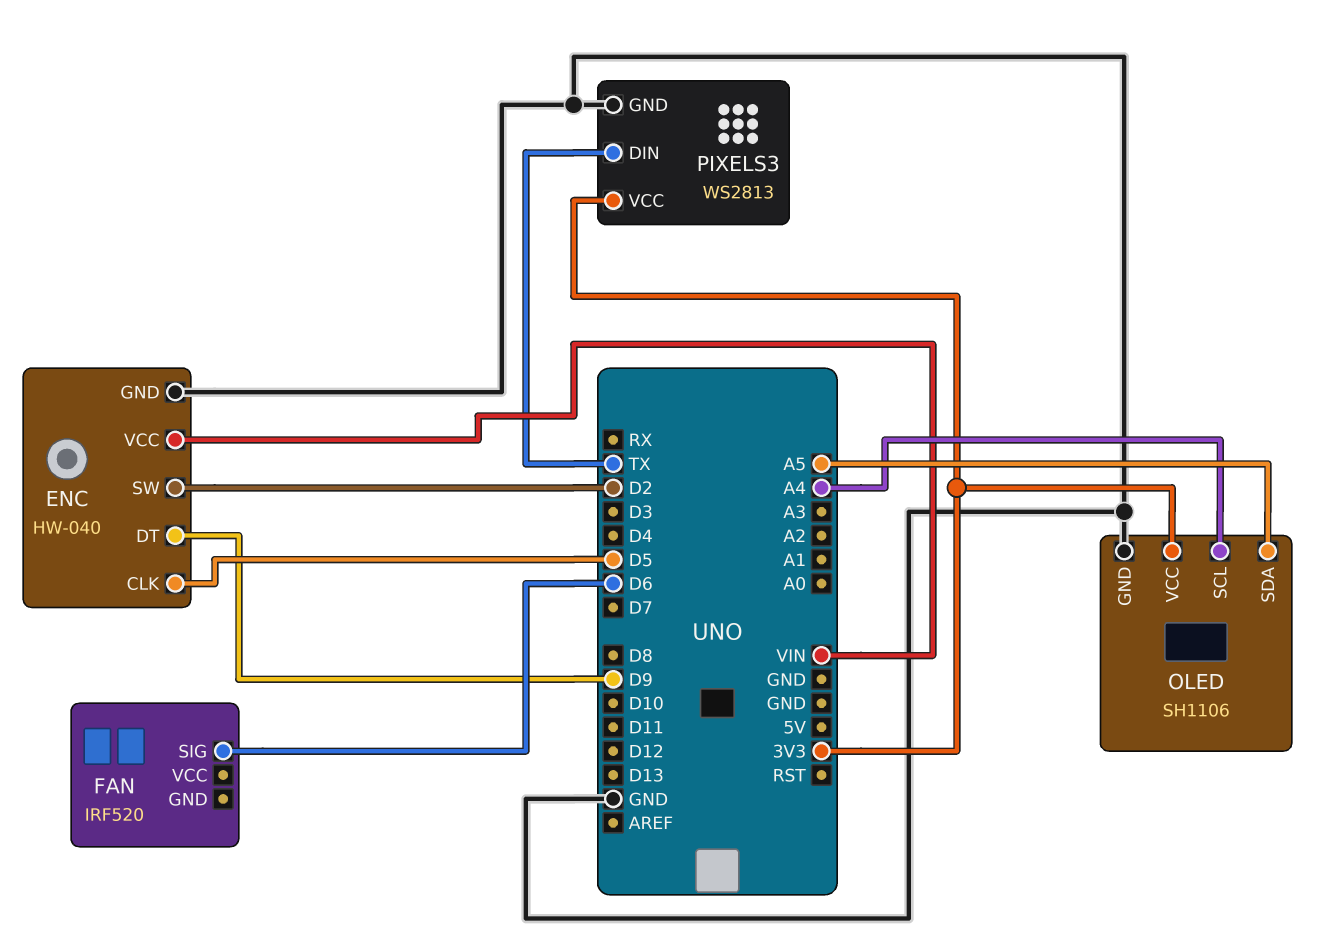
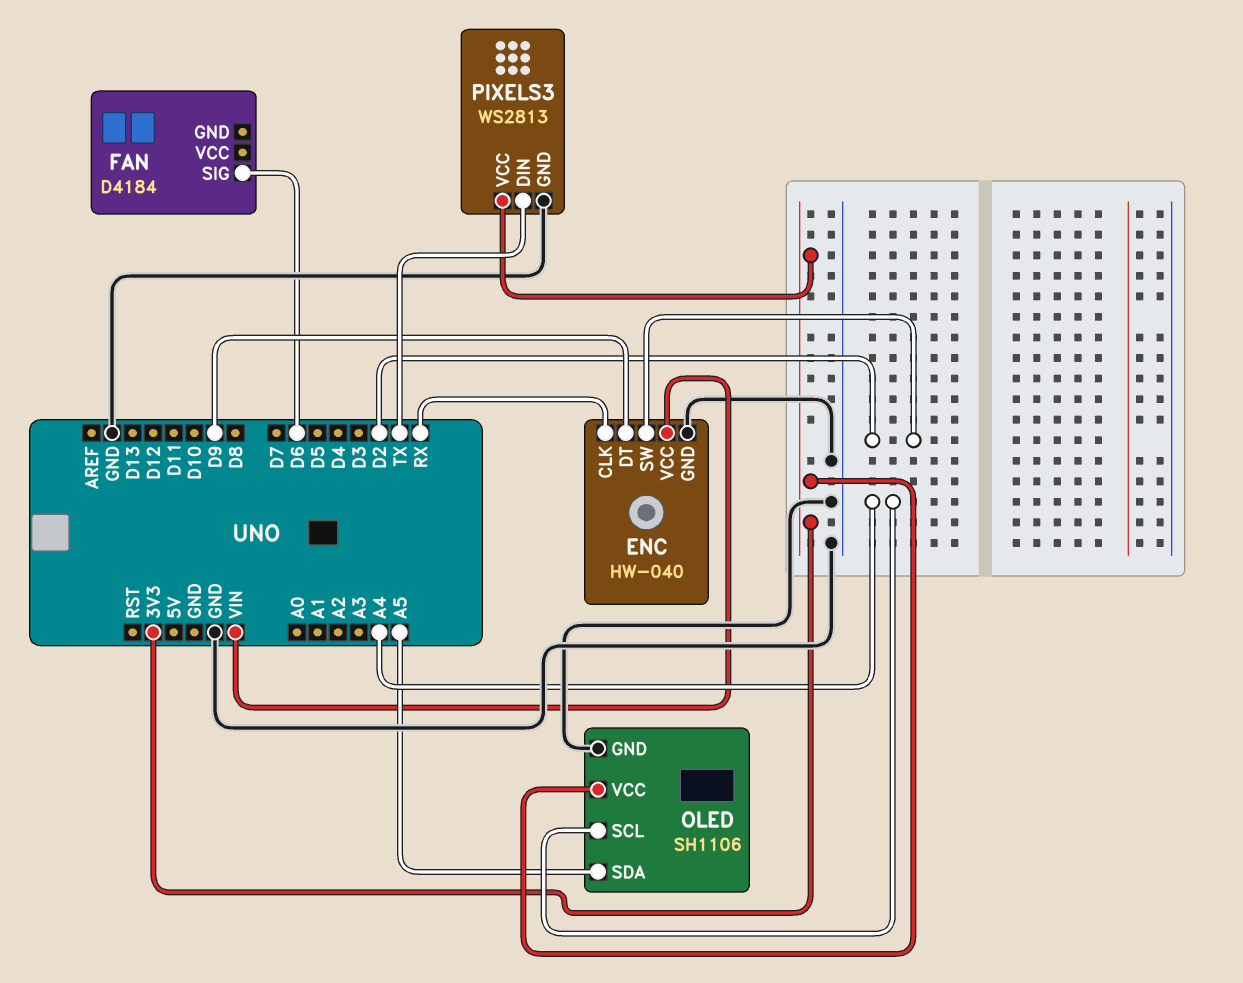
ENC pin CLK: D5 -> RX
FAN: IRF520 -> D4184

